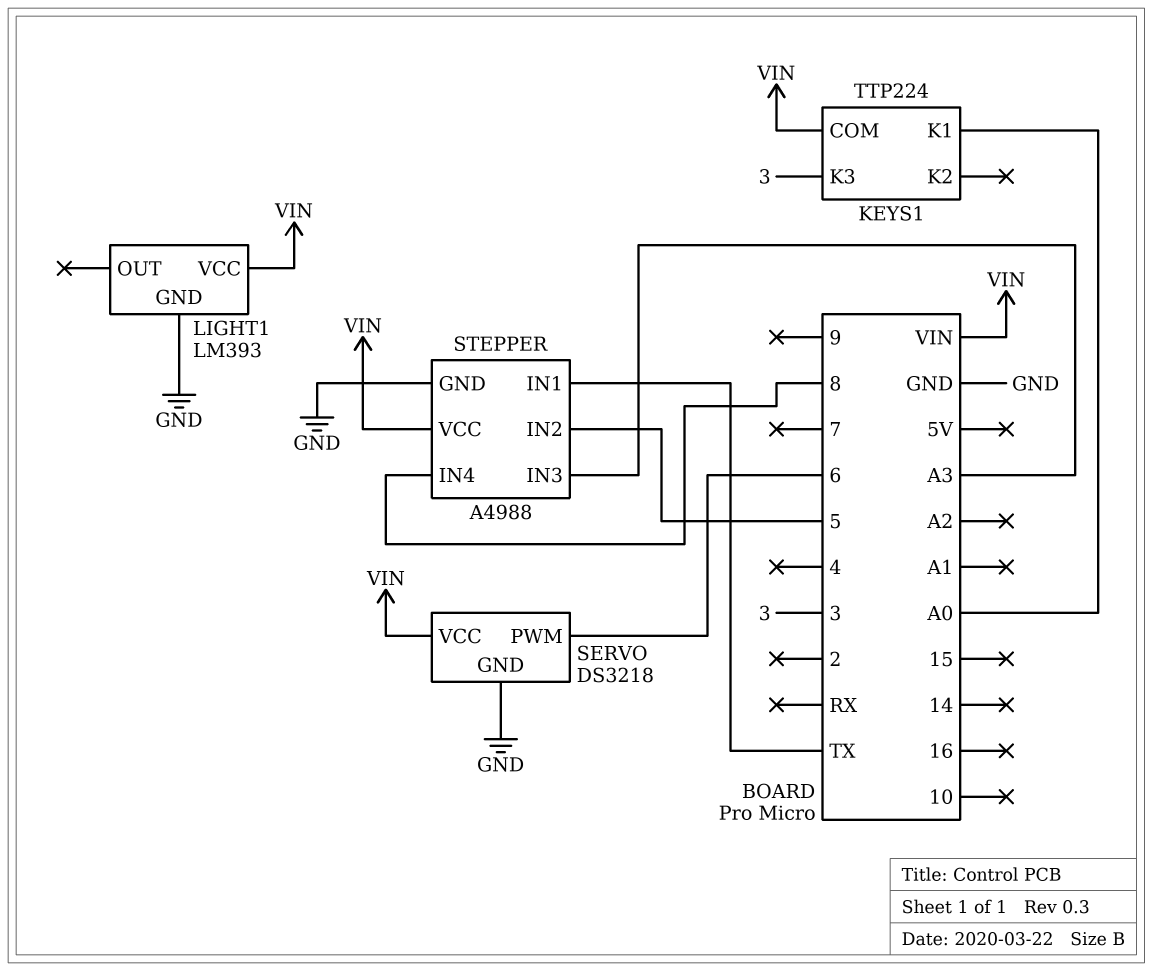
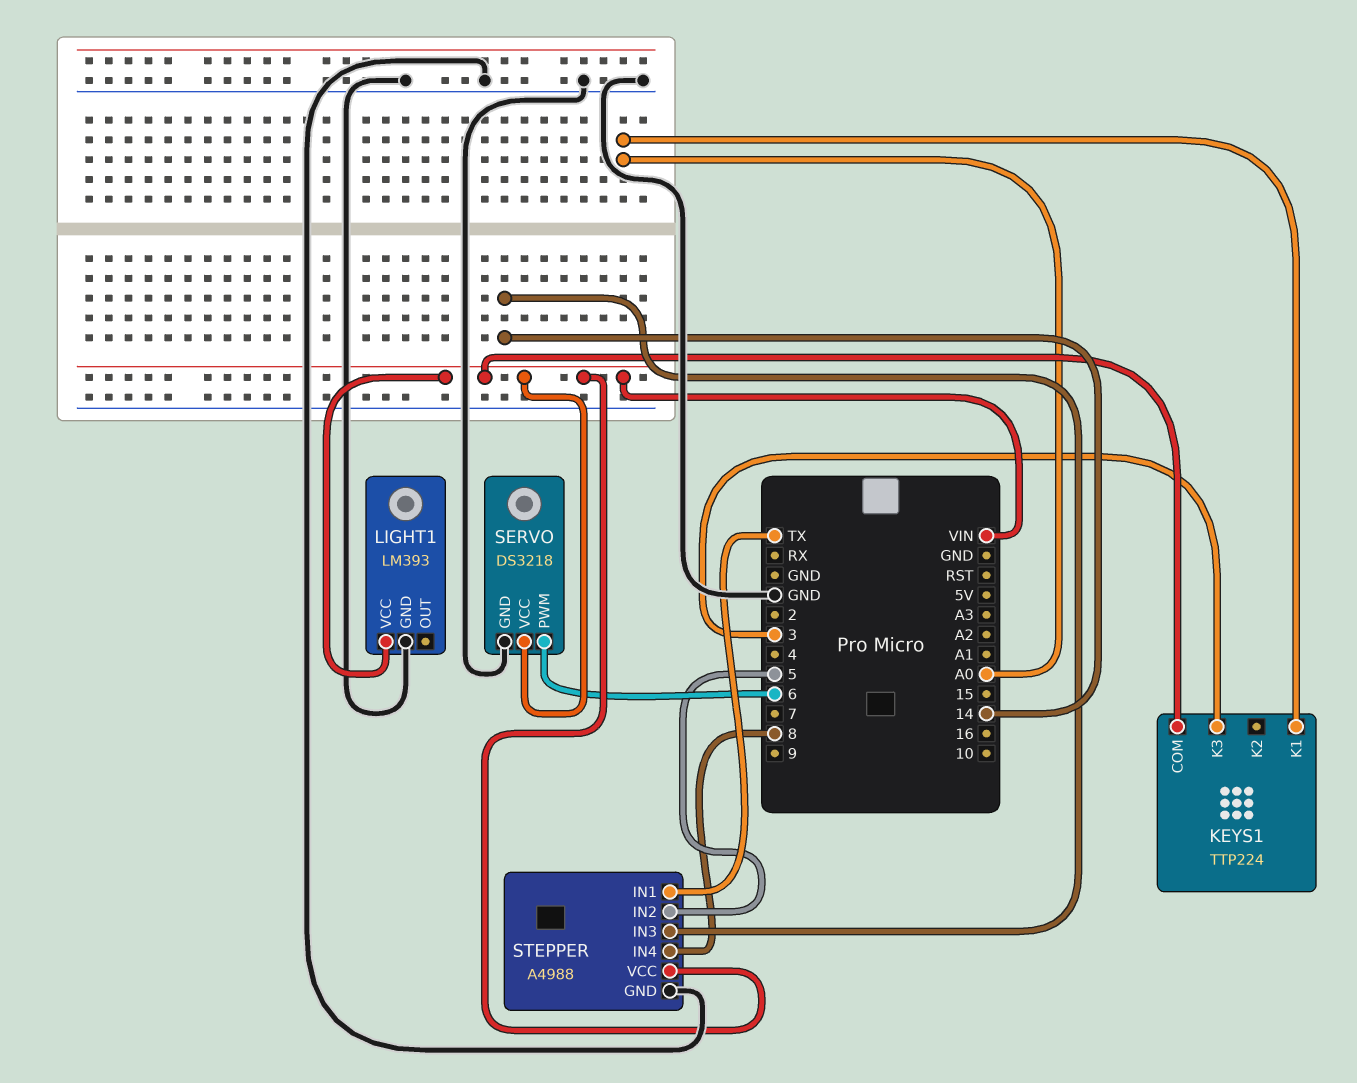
STEPPER pin IN3: A3 -> 14

